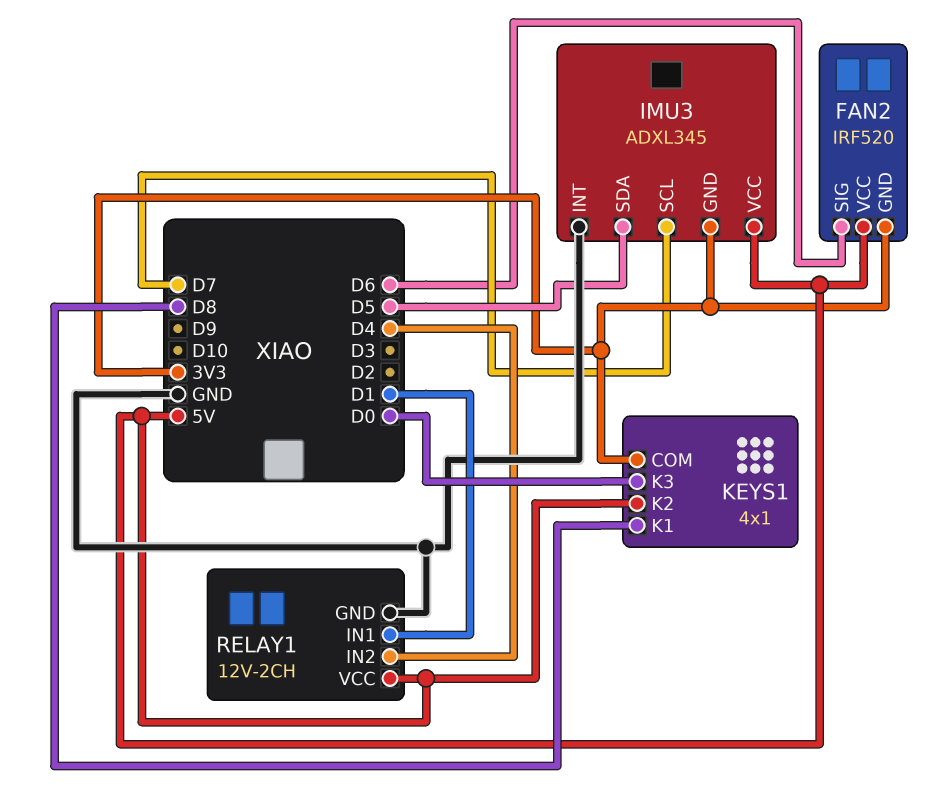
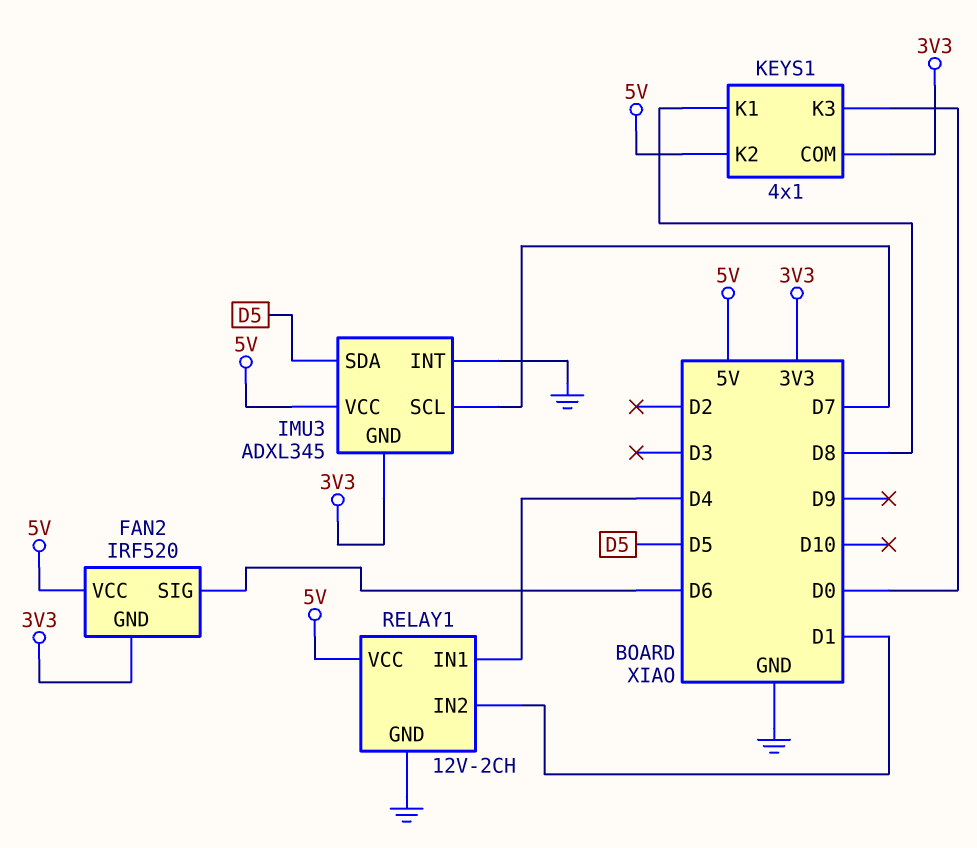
RELAY1 pin IN1: D1 -> D4
RELAY1 pin IN2: D4 -> D1

